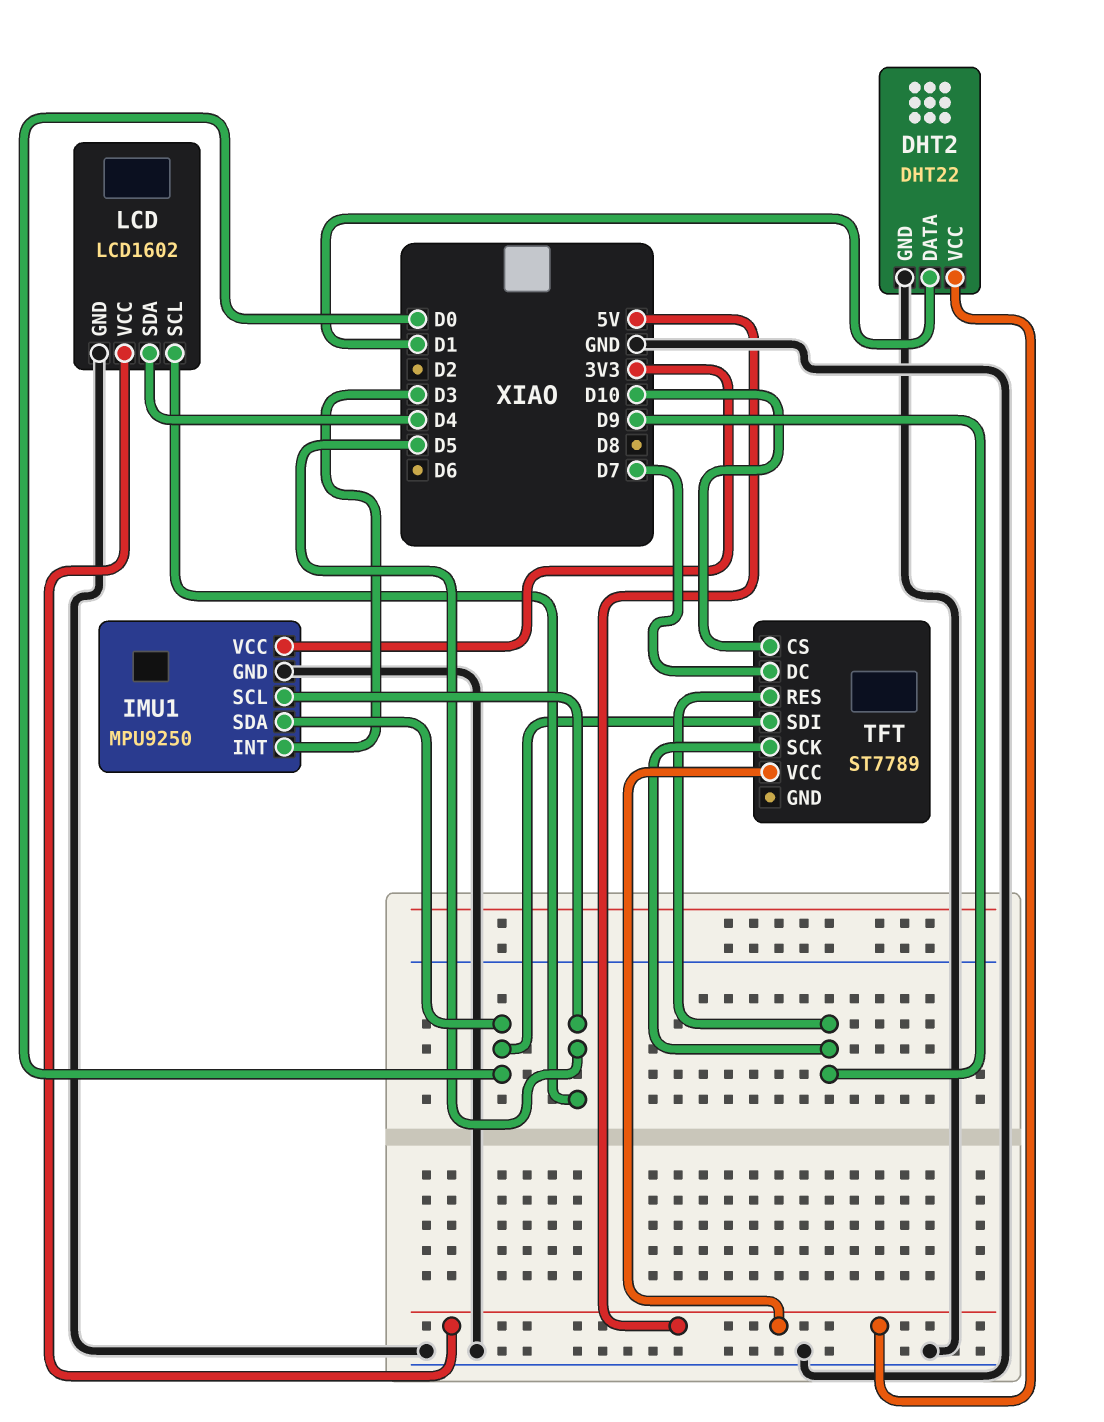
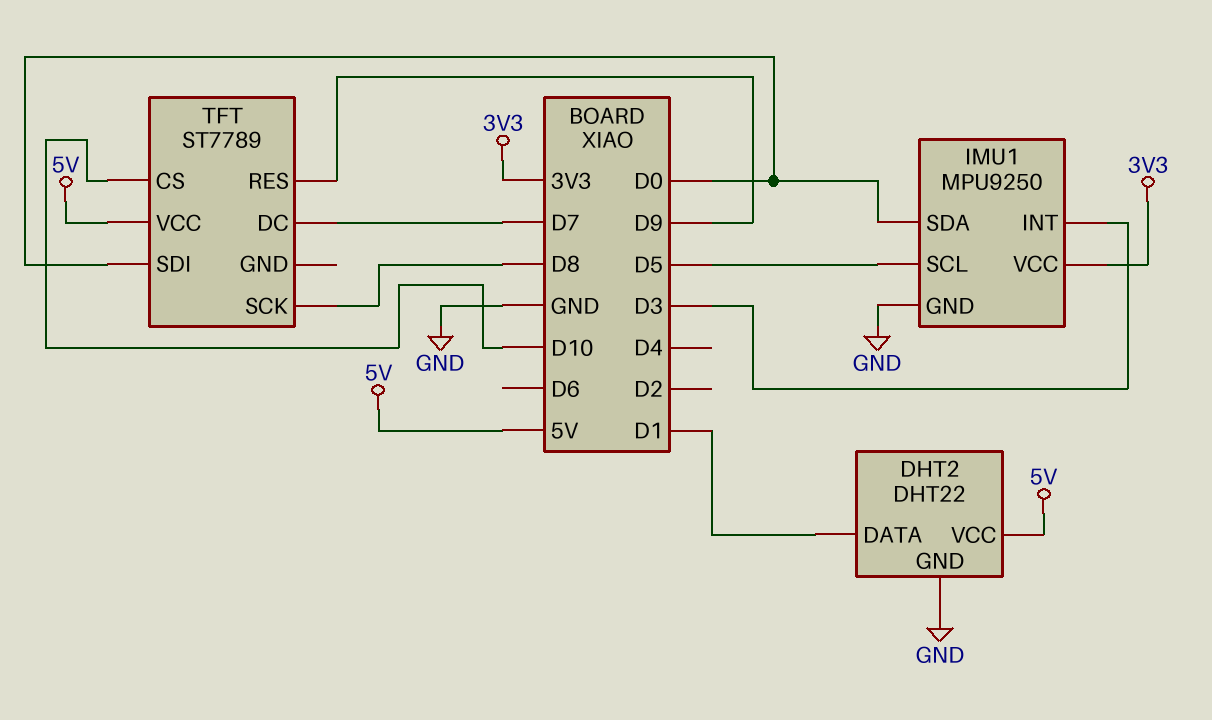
LCD: LCD1602 -> none
LCD pin GND: GND -> none
LCD pin SCL: D5 -> none
LCD pin SDA: D4 -> none
LCD pin VCC: 5V -> none
TFT pin SCK: D9 -> D8

